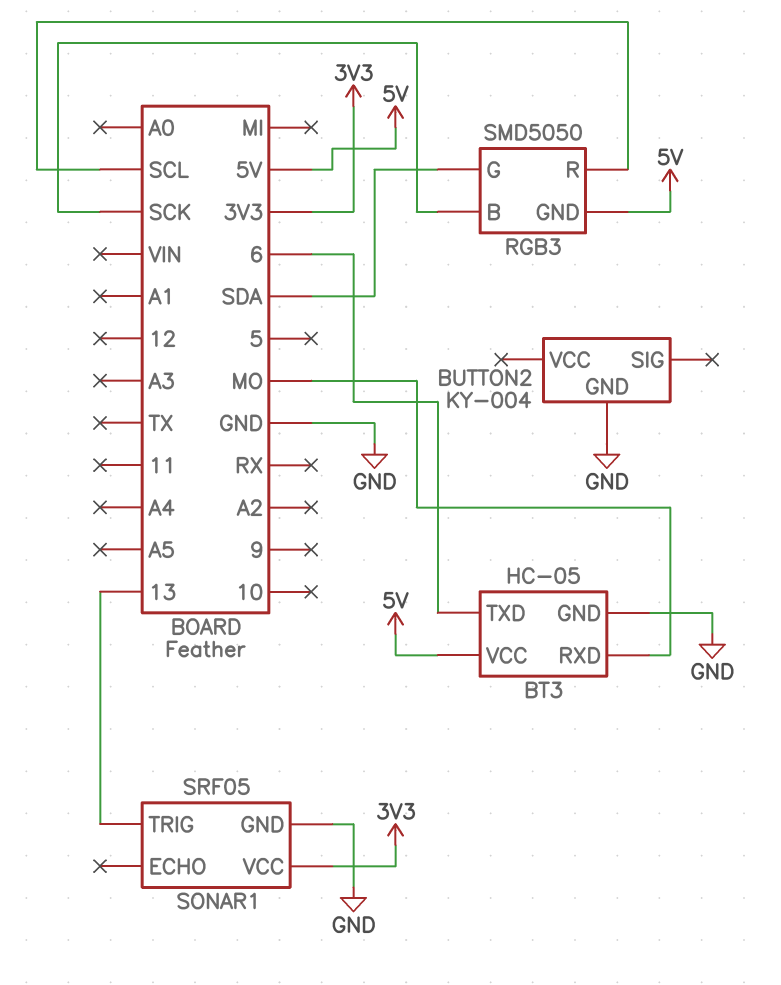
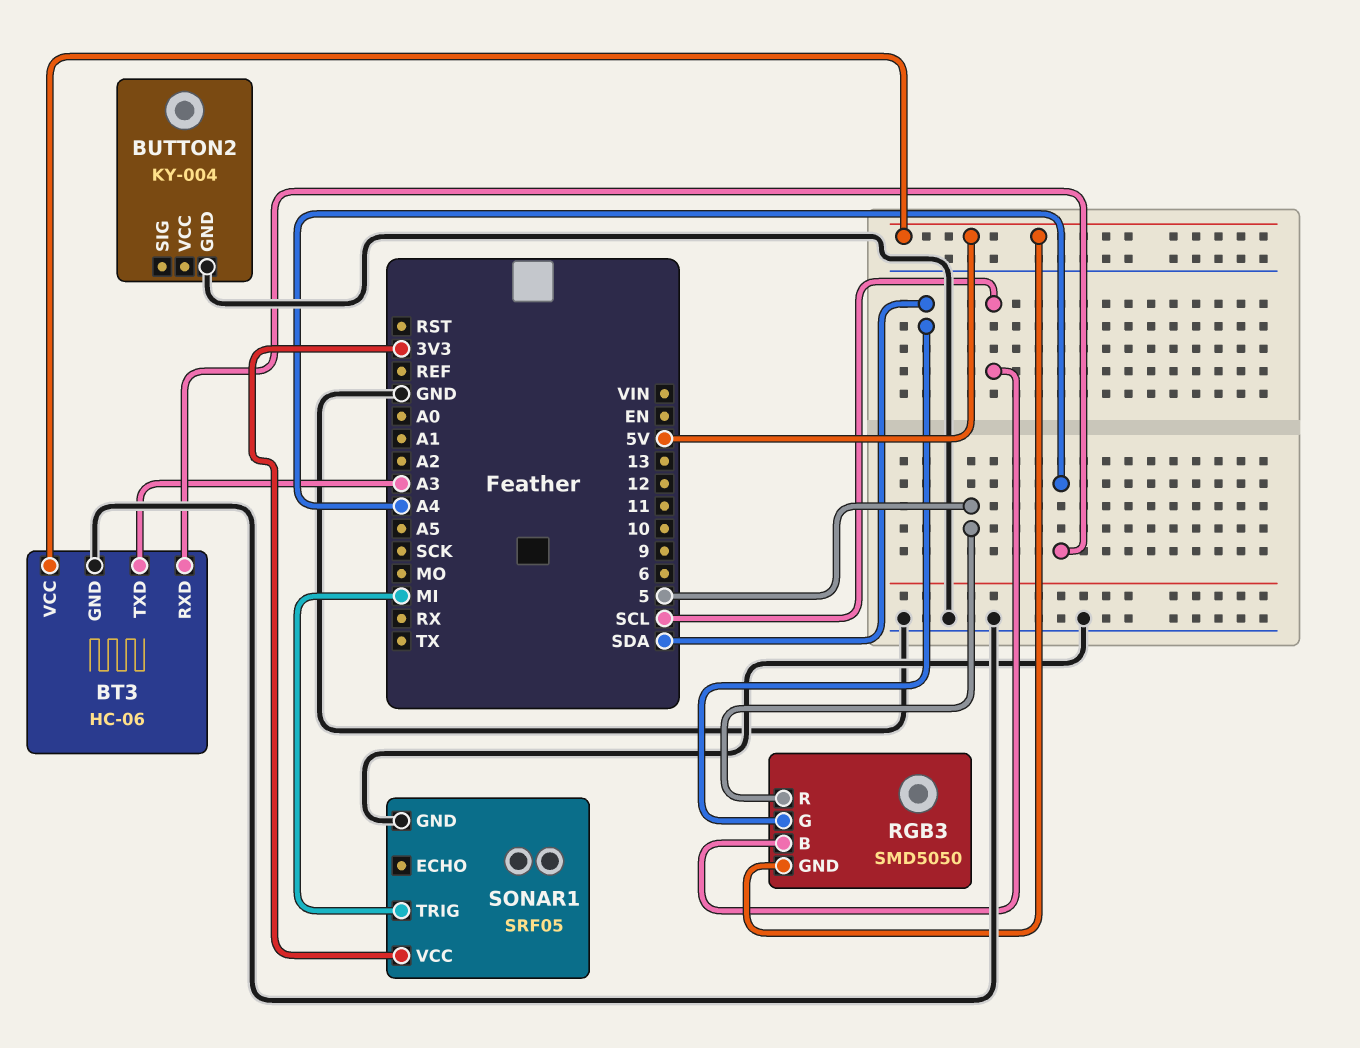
BT3: HC-05 -> HC-06
BT3 pin RXD: MO -> A4
BT3 pin TXD: 6 -> A3
RGB3 pin B: SCK -> SCL
RGB3 pin R: SCL -> 5
SONAR1 pin TRIG: 13 -> MI

